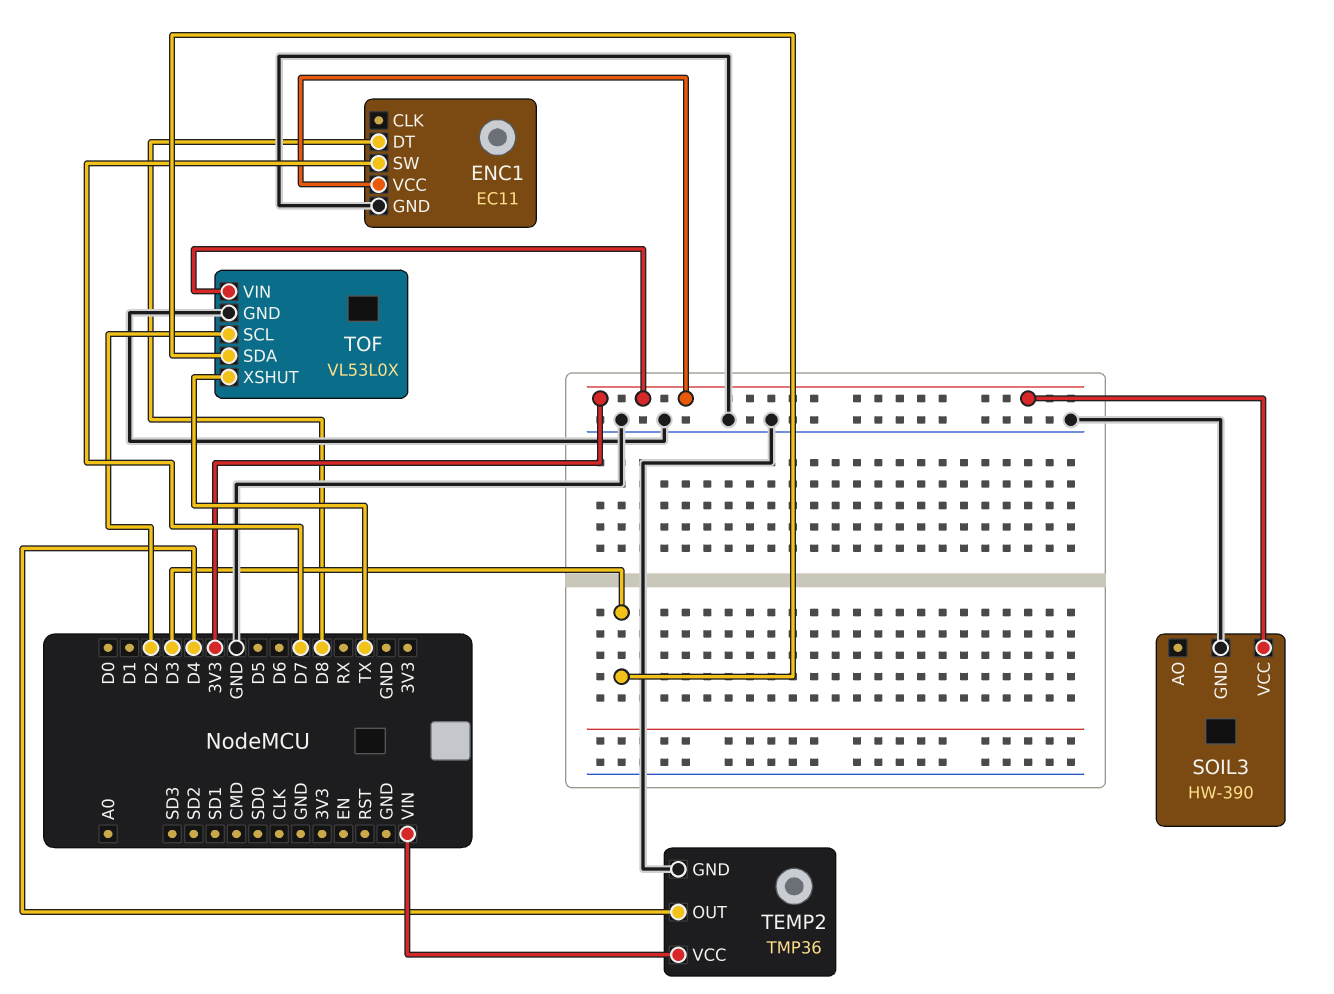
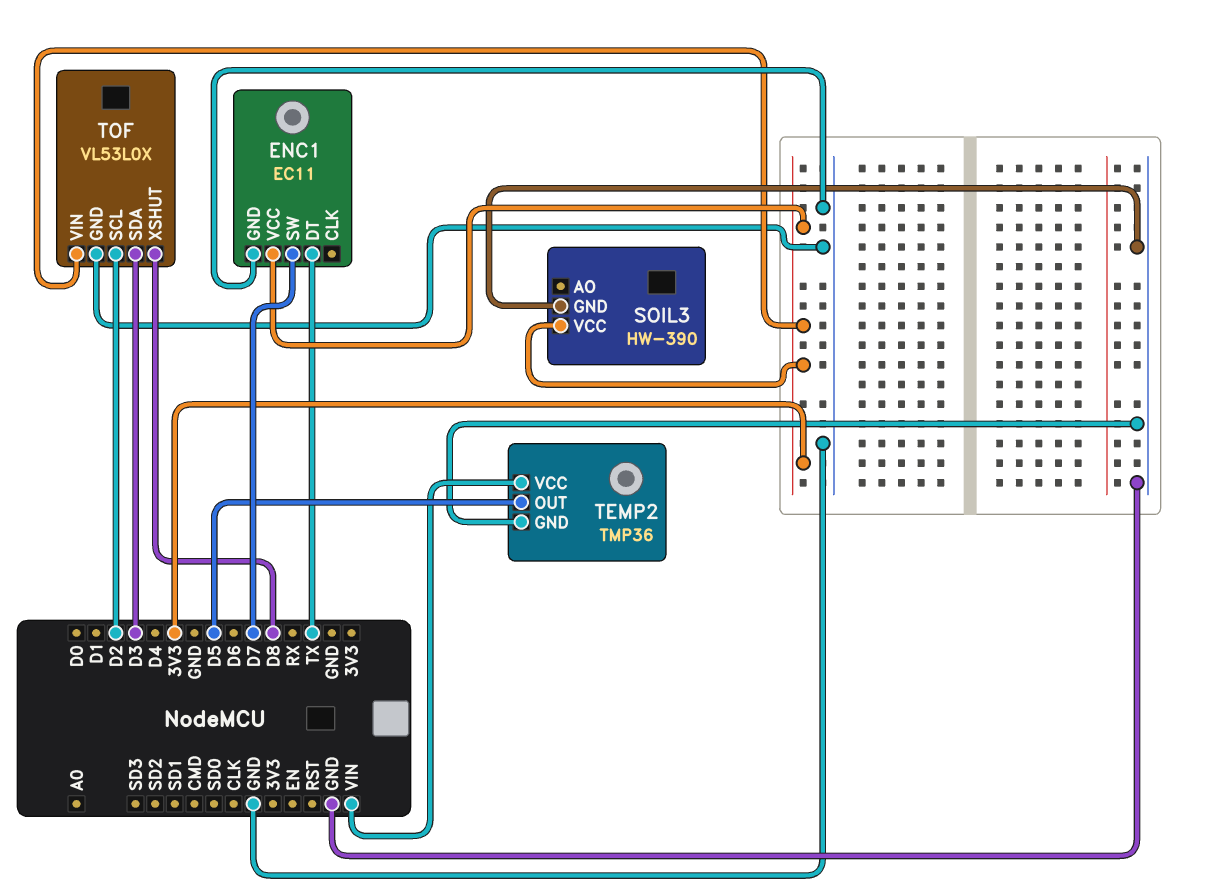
ENC1 pin DT: D8 -> TX
TEMP2 pin OUT: D4 -> D5
TOF pin XSHUT: TX -> D8

